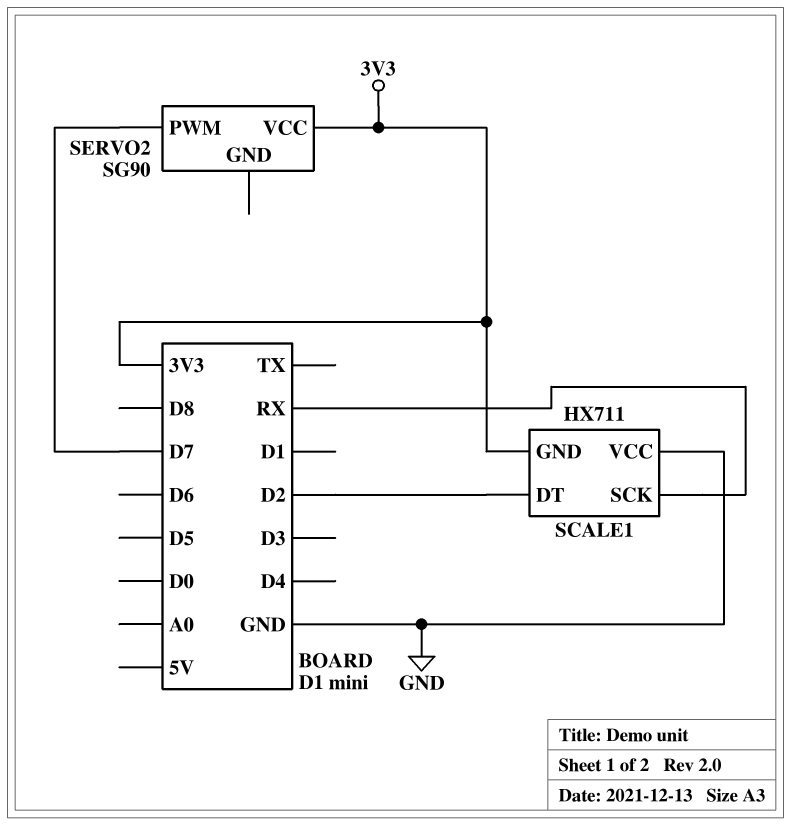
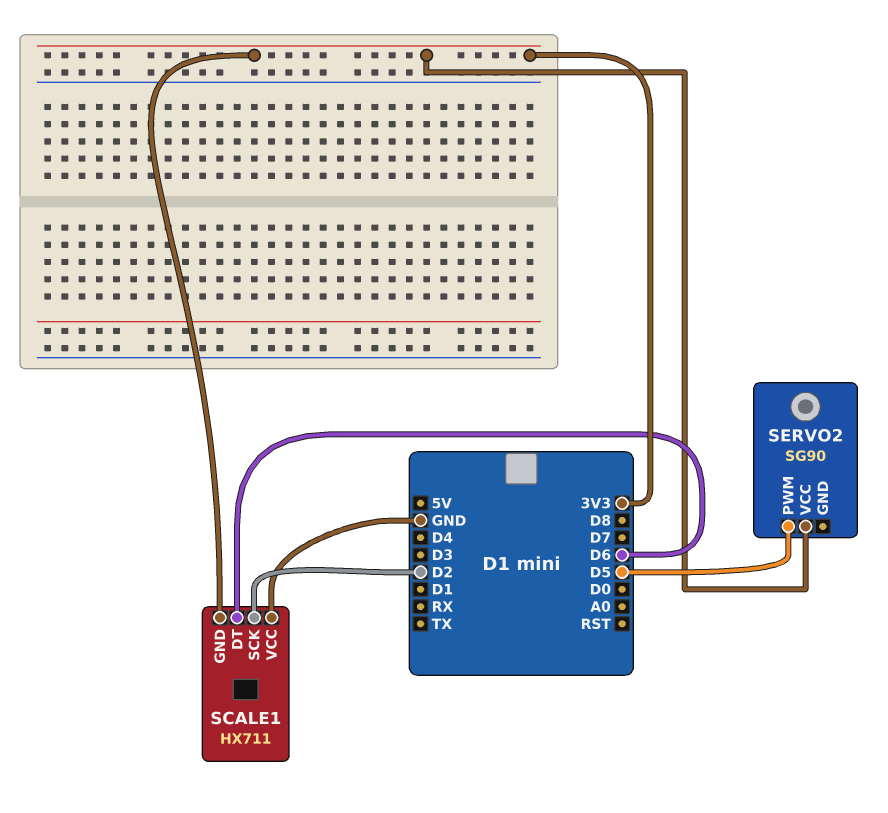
SCALE1 pin DT: D2 -> D6
SCALE1 pin SCK: RX -> D2
SERVO2 pin PWM: D7 -> D5

